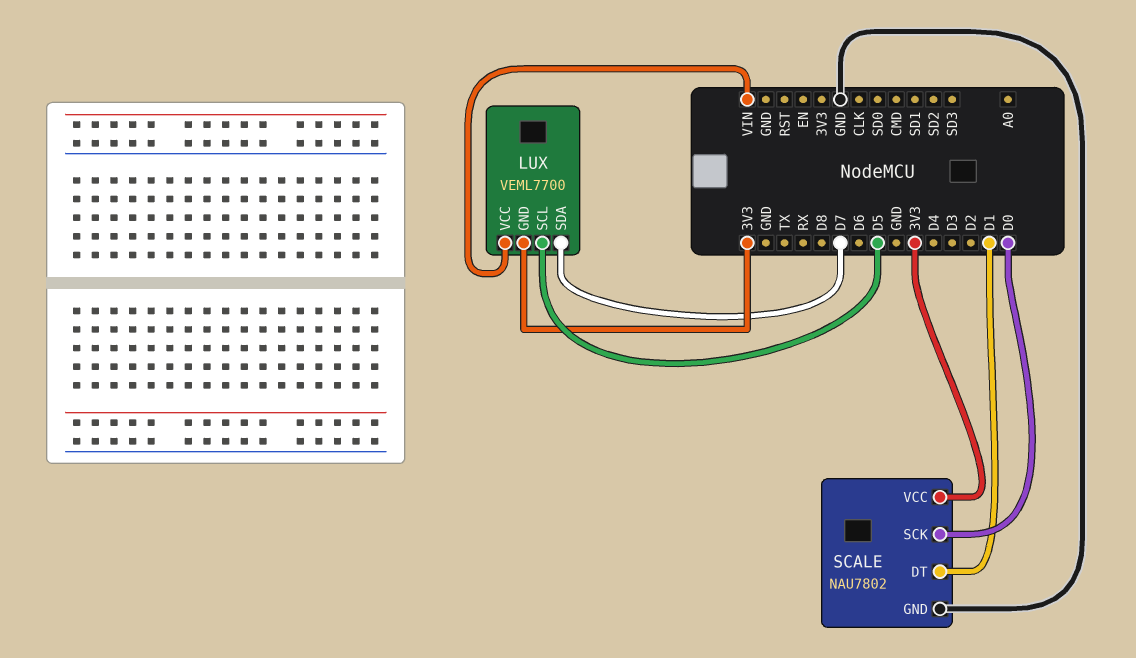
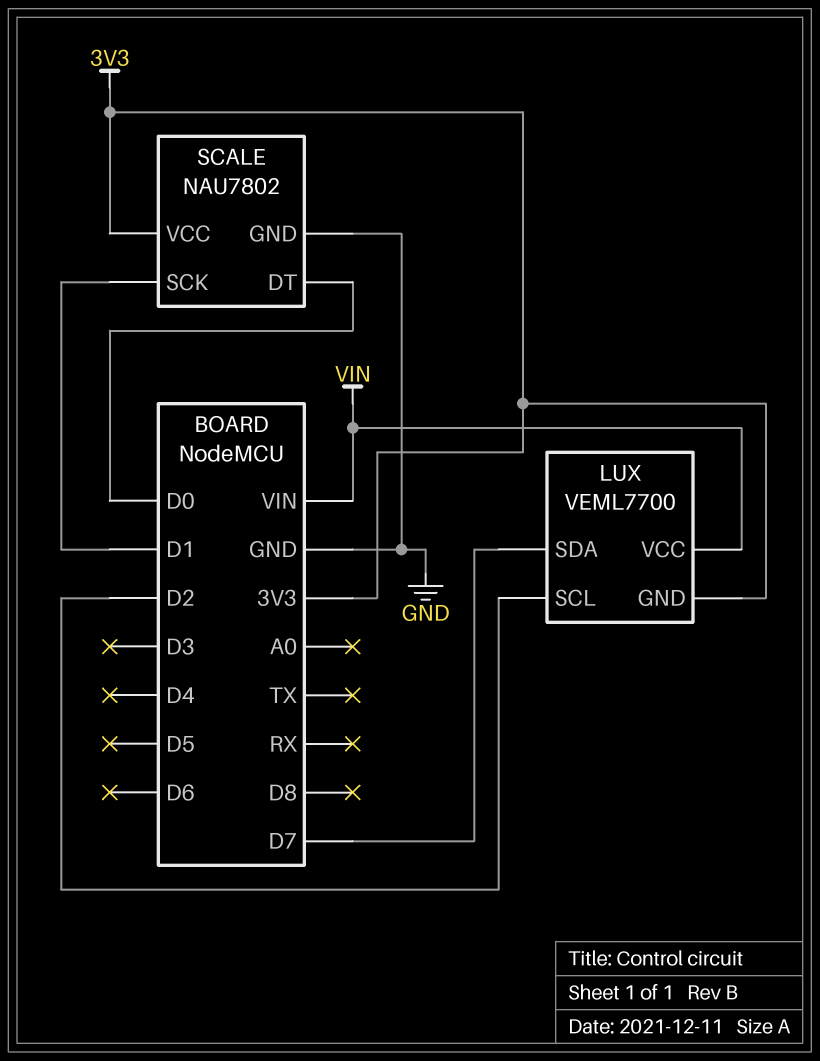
LUX pin SCL: D5 -> D2
SCALE pin DT: D1 -> D0
SCALE pin SCK: D0 -> D1

